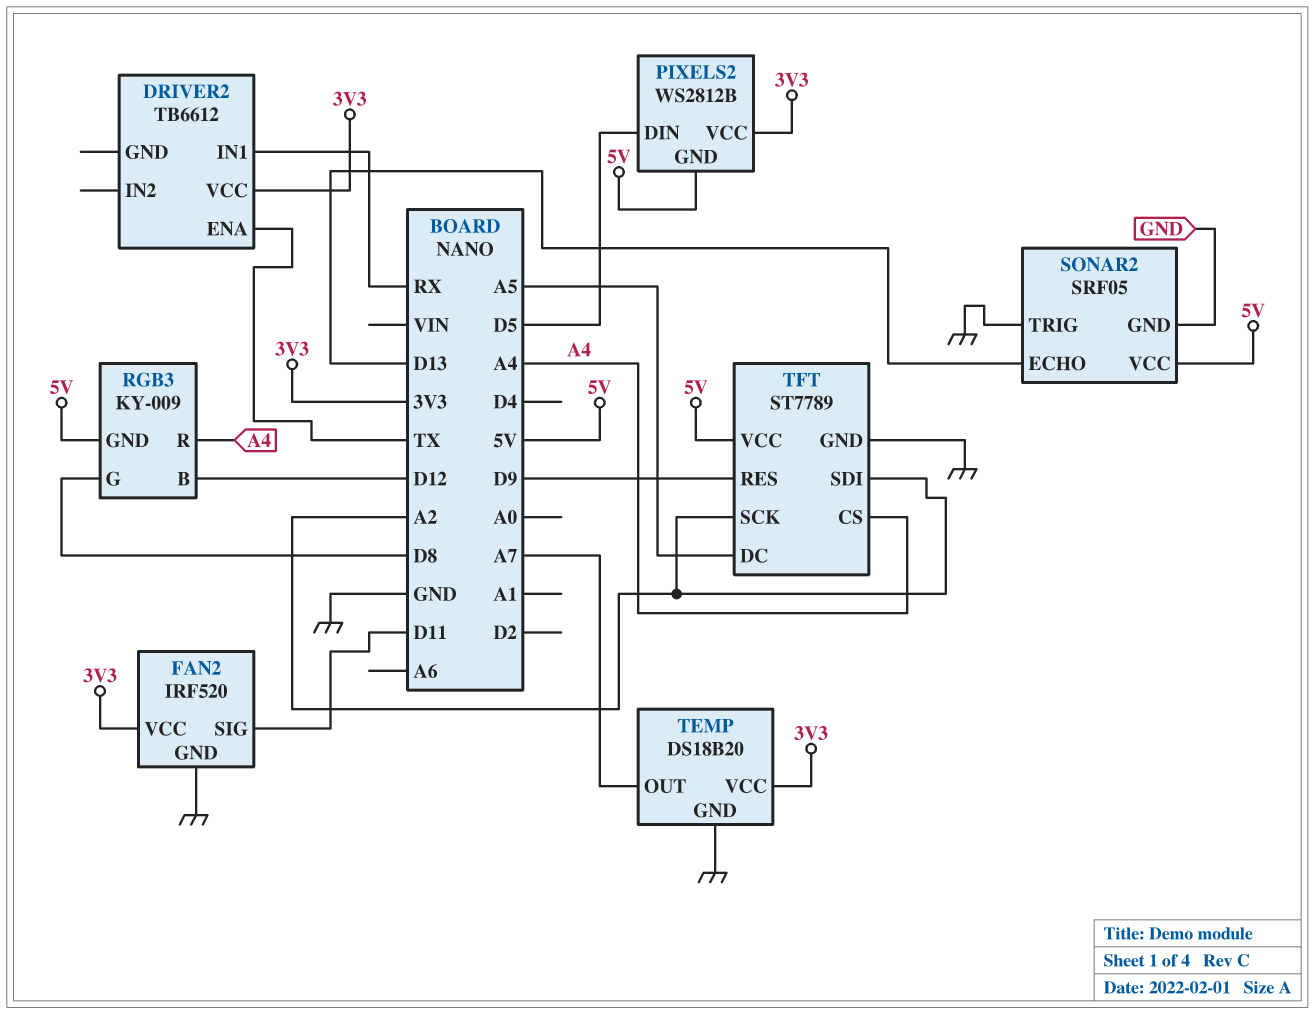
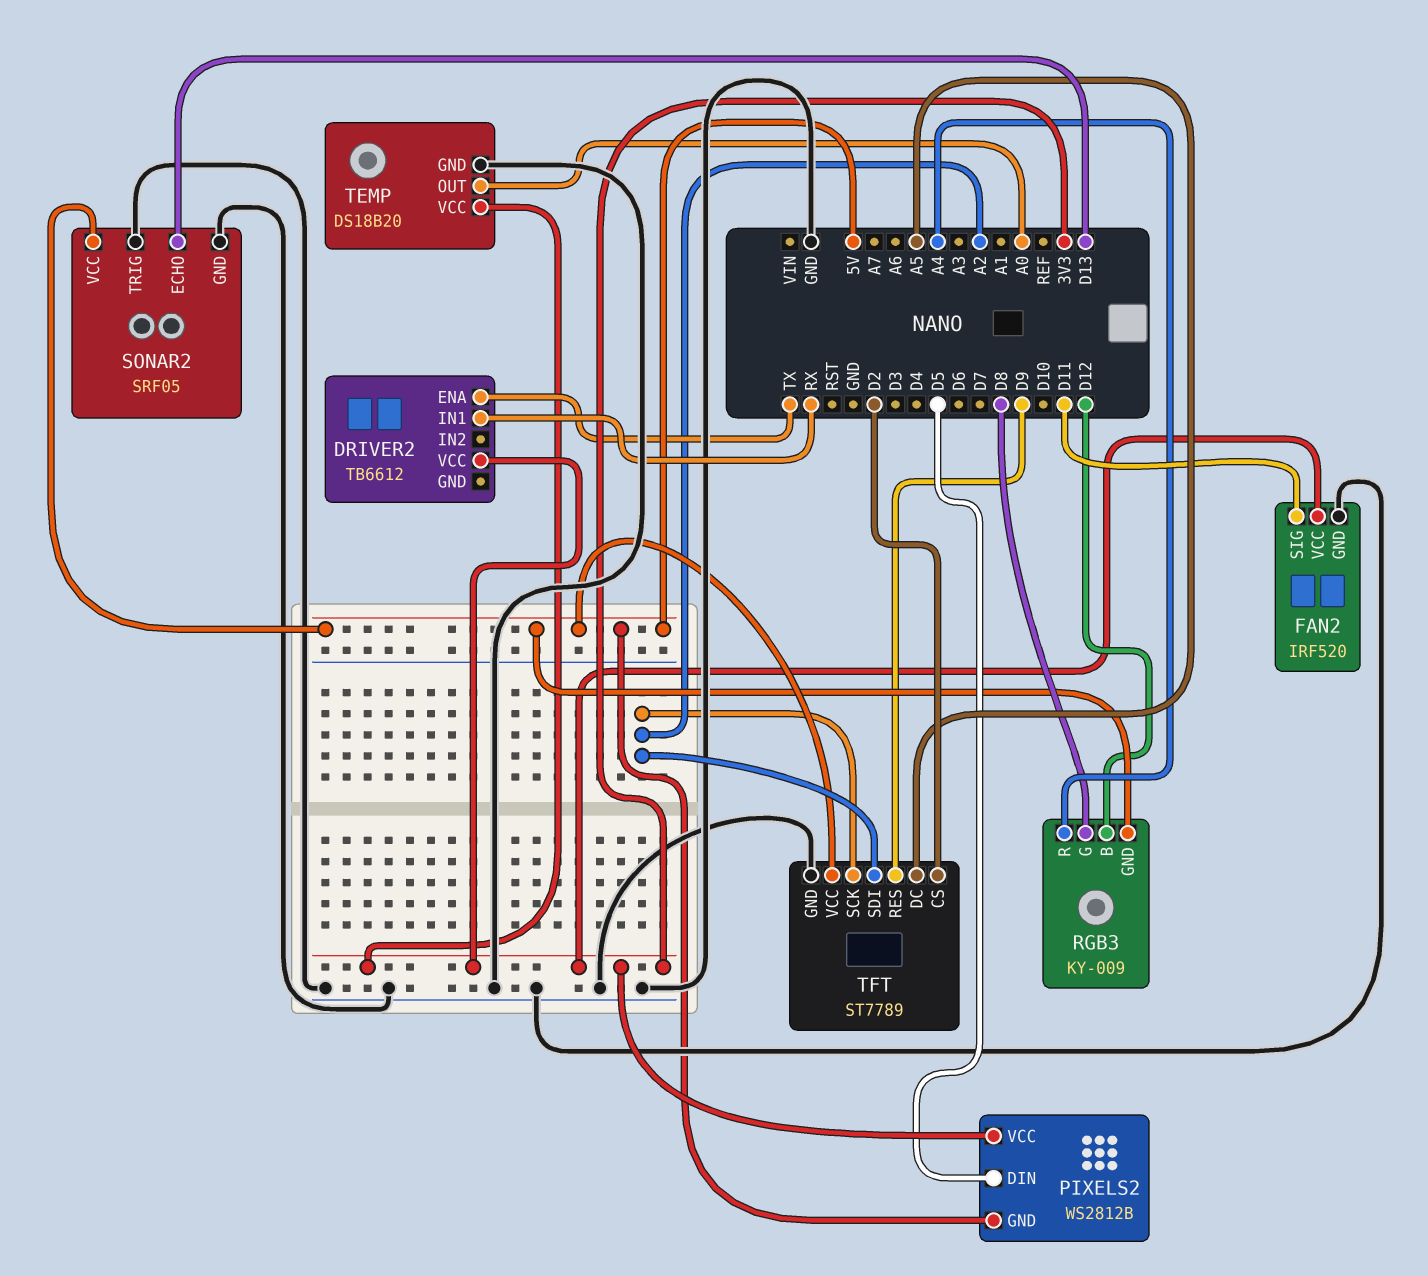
TEMP pin OUT: A7 -> A0
TFT pin CS: A4 -> D2

